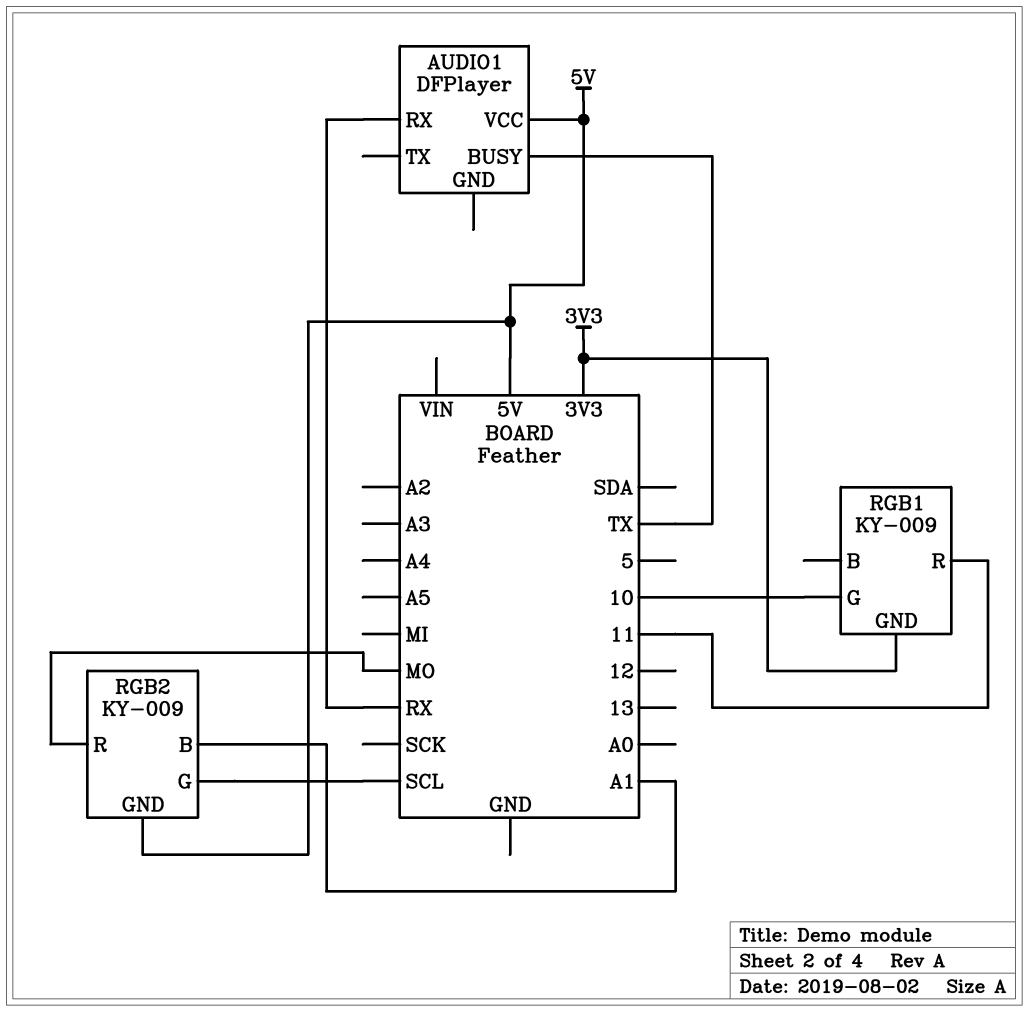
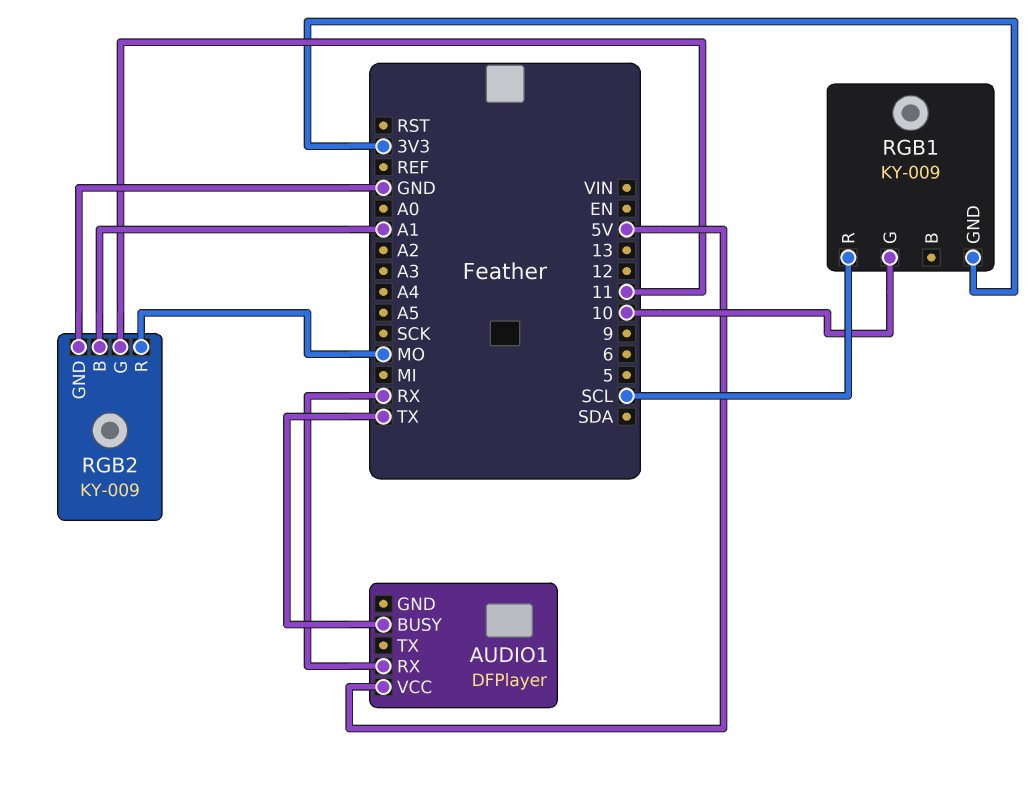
RGB1 pin R: 11 -> SCL
RGB2 pin G: SCL -> 11
RGB2 pin GND: 5V -> GND

